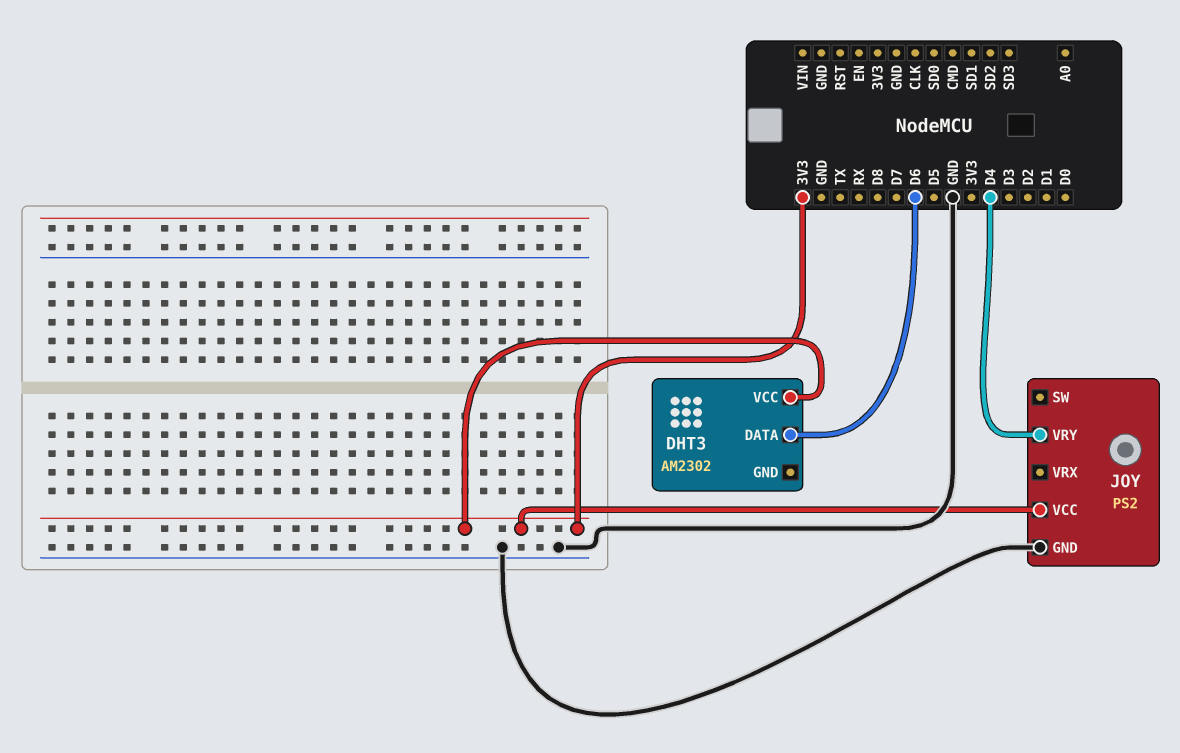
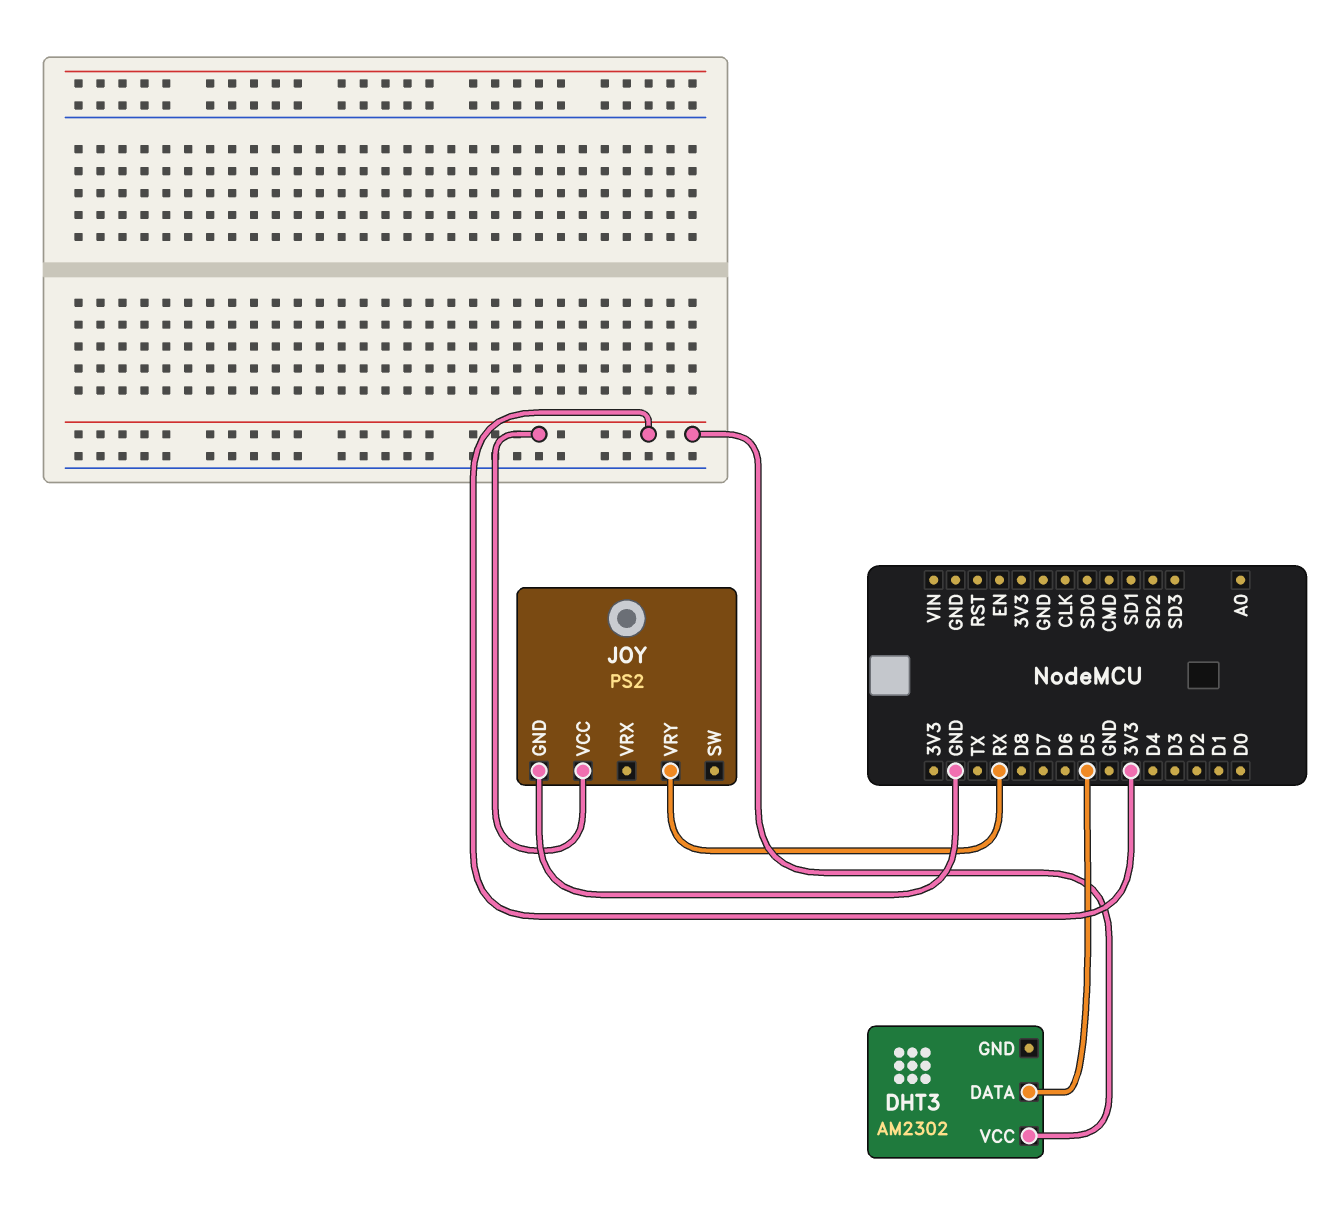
DHT3 pin DATA: D6 -> D5
JOY pin VRY: D4 -> RX

